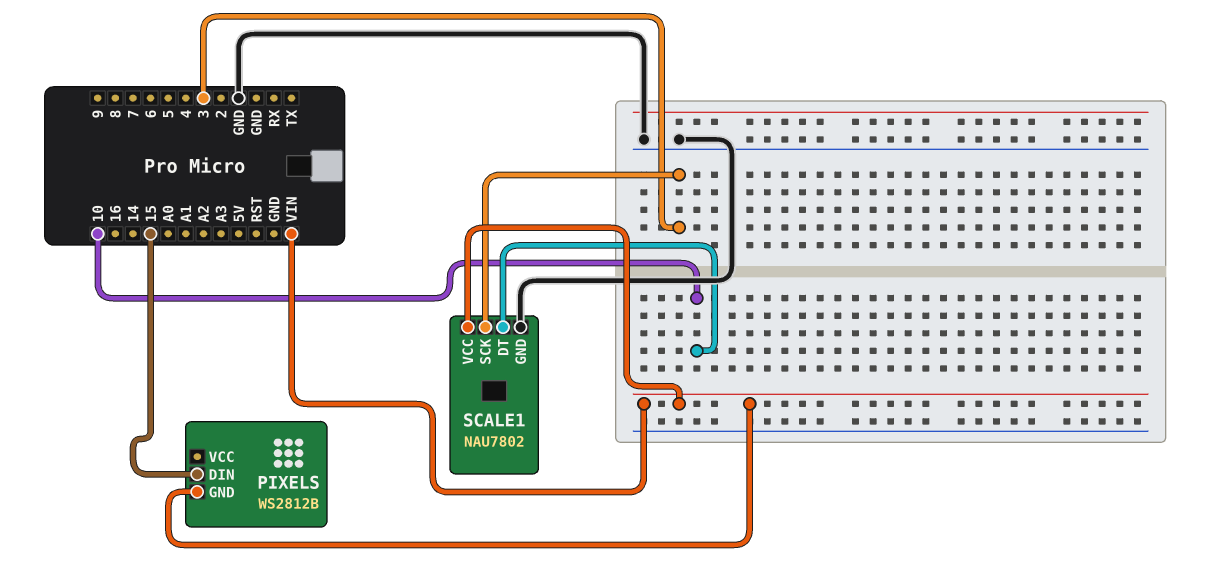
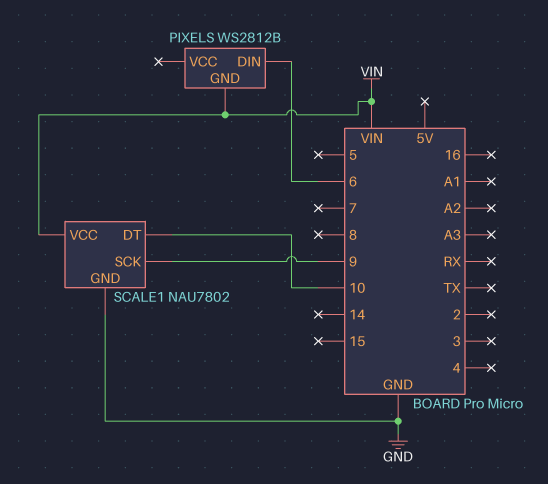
PIXELS pin DIN: 15 -> 6
SCALE1 pin SCK: 3 -> 9

